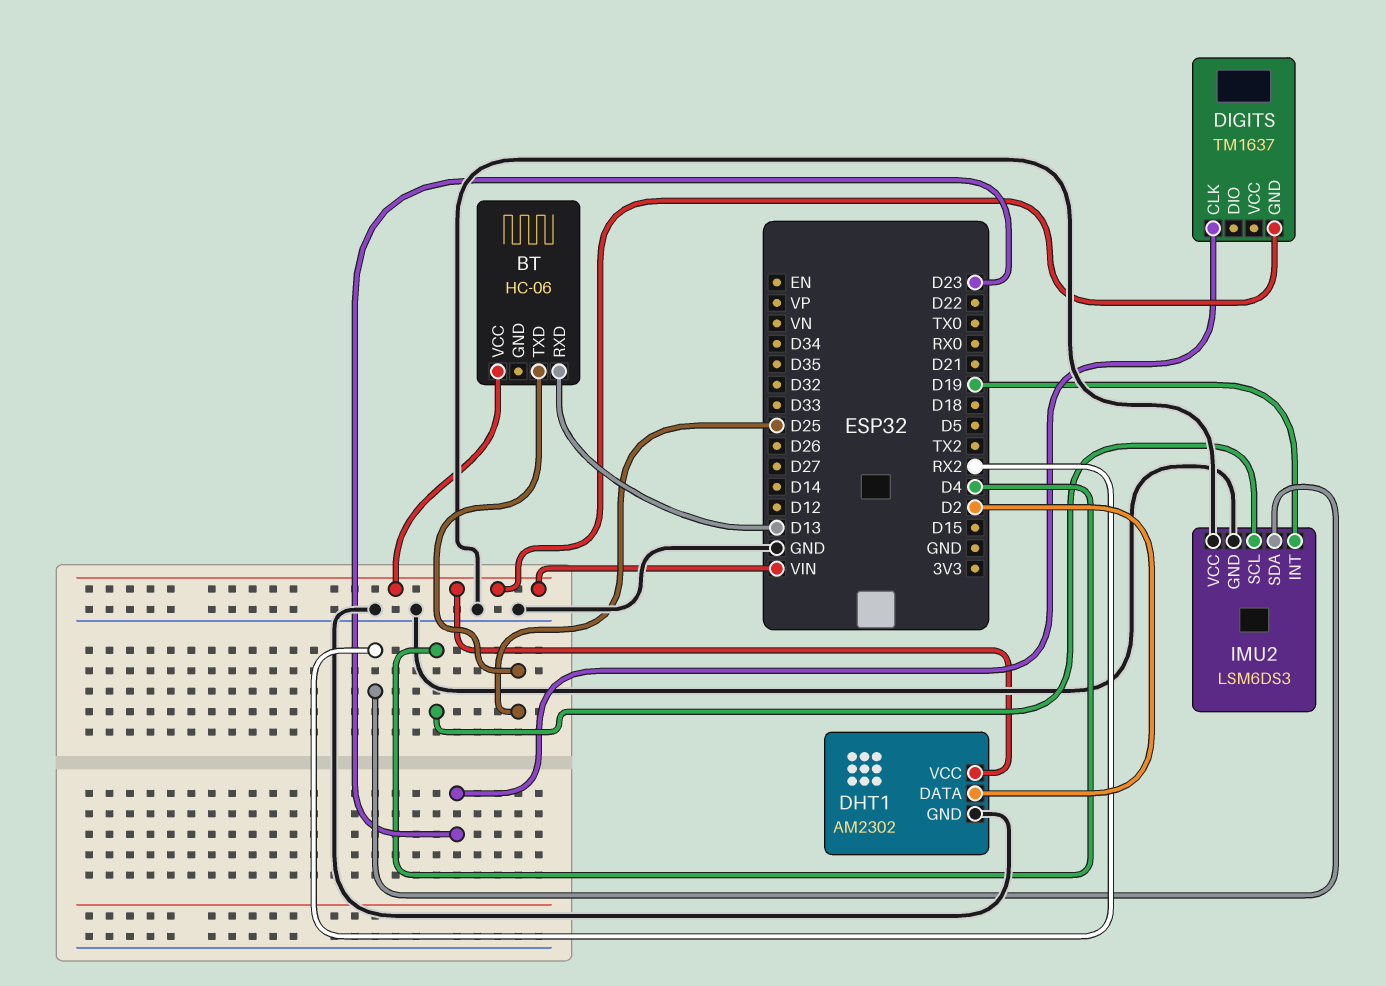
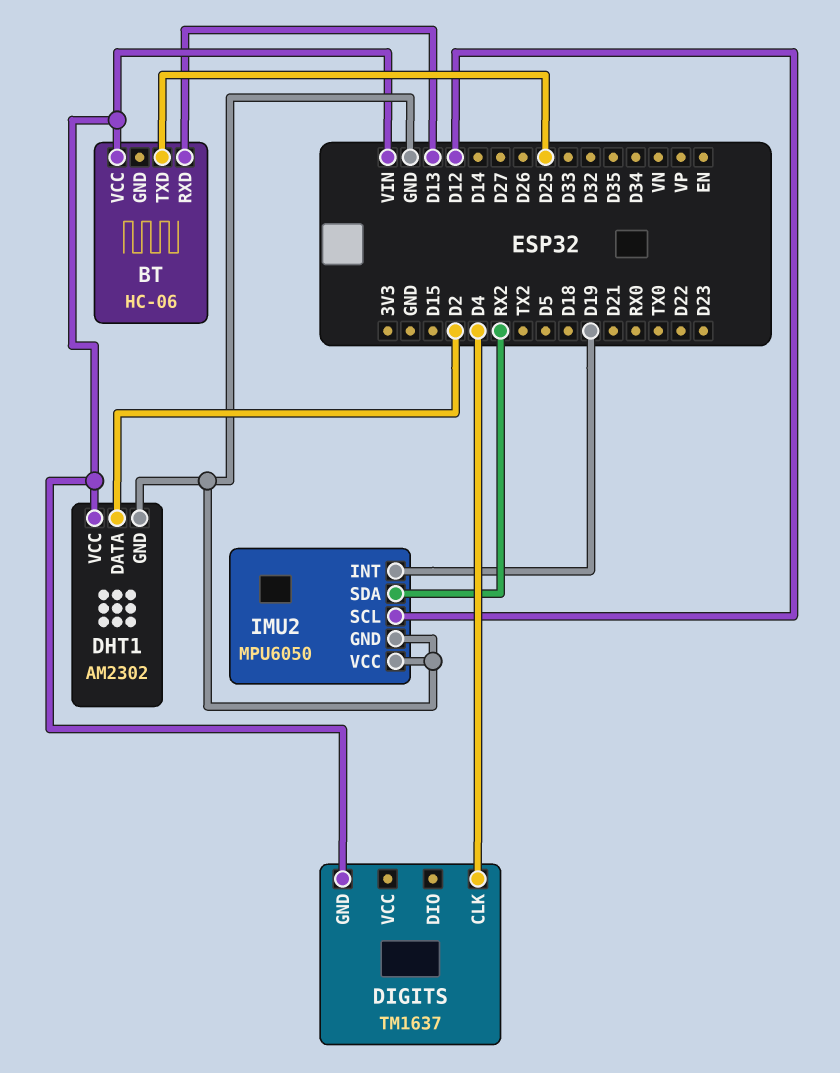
DIGITS pin CLK: D23 -> D4
IMU2: LSM6DS3 -> MPU6050
IMU2 pin SCL: D4 -> D12

